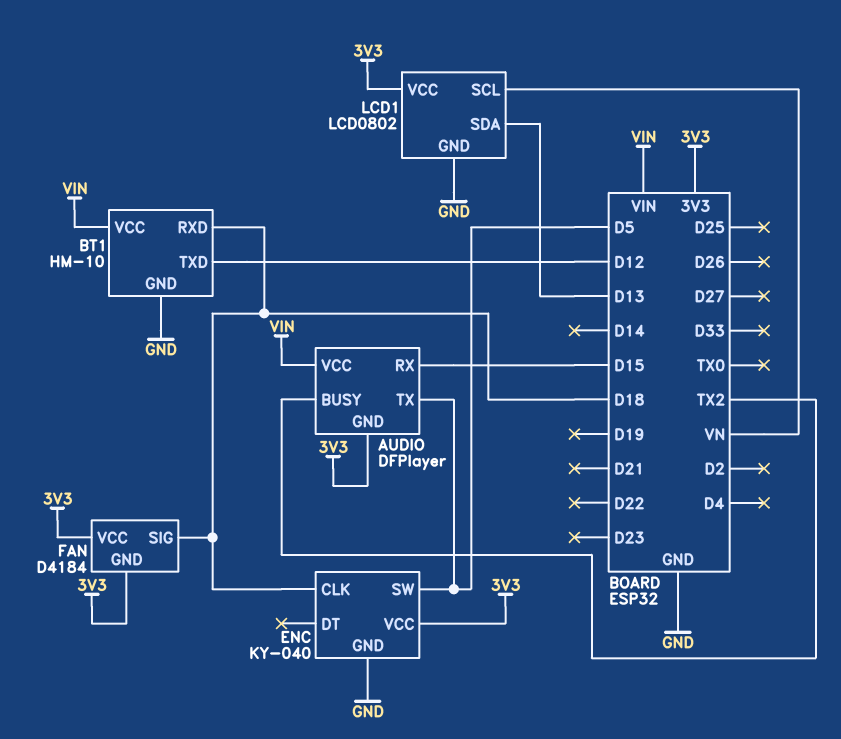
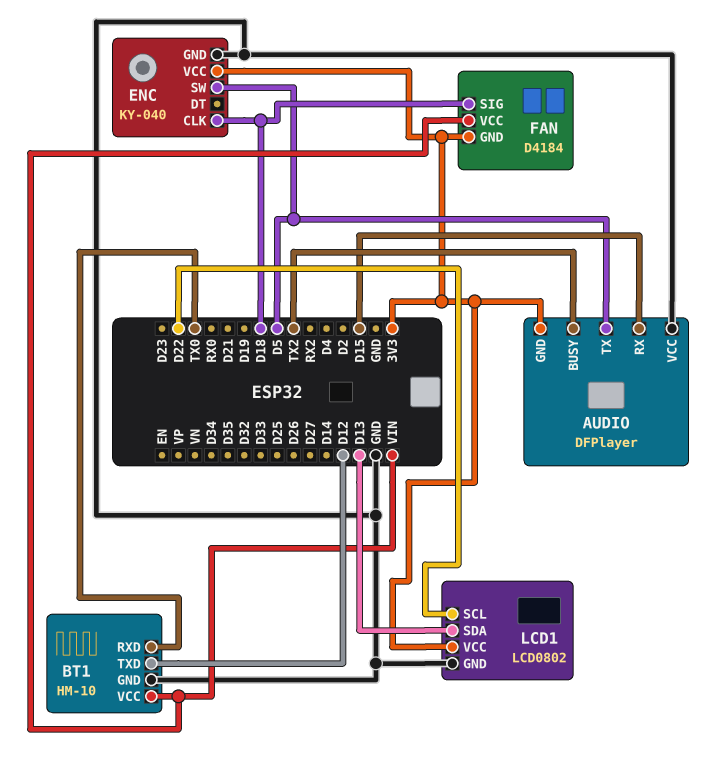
AUDIO pin VCC: VIN -> GND
BT1 pin RXD: D18 -> TX0
FAN pin VCC: 3V3 -> VIN
LCD1 pin SCL: VN -> D22

